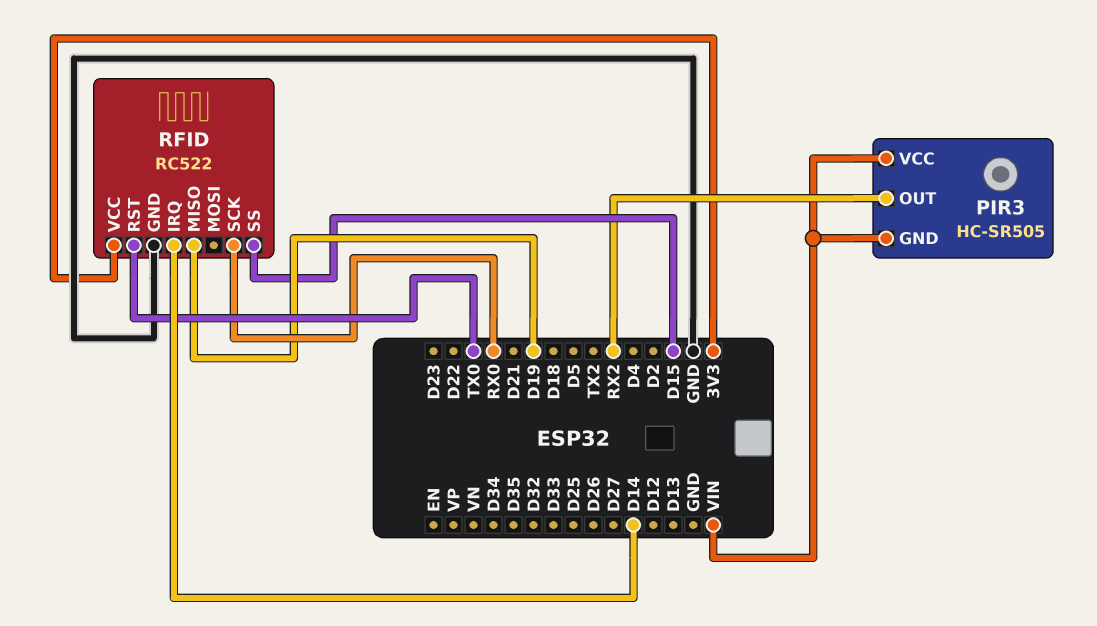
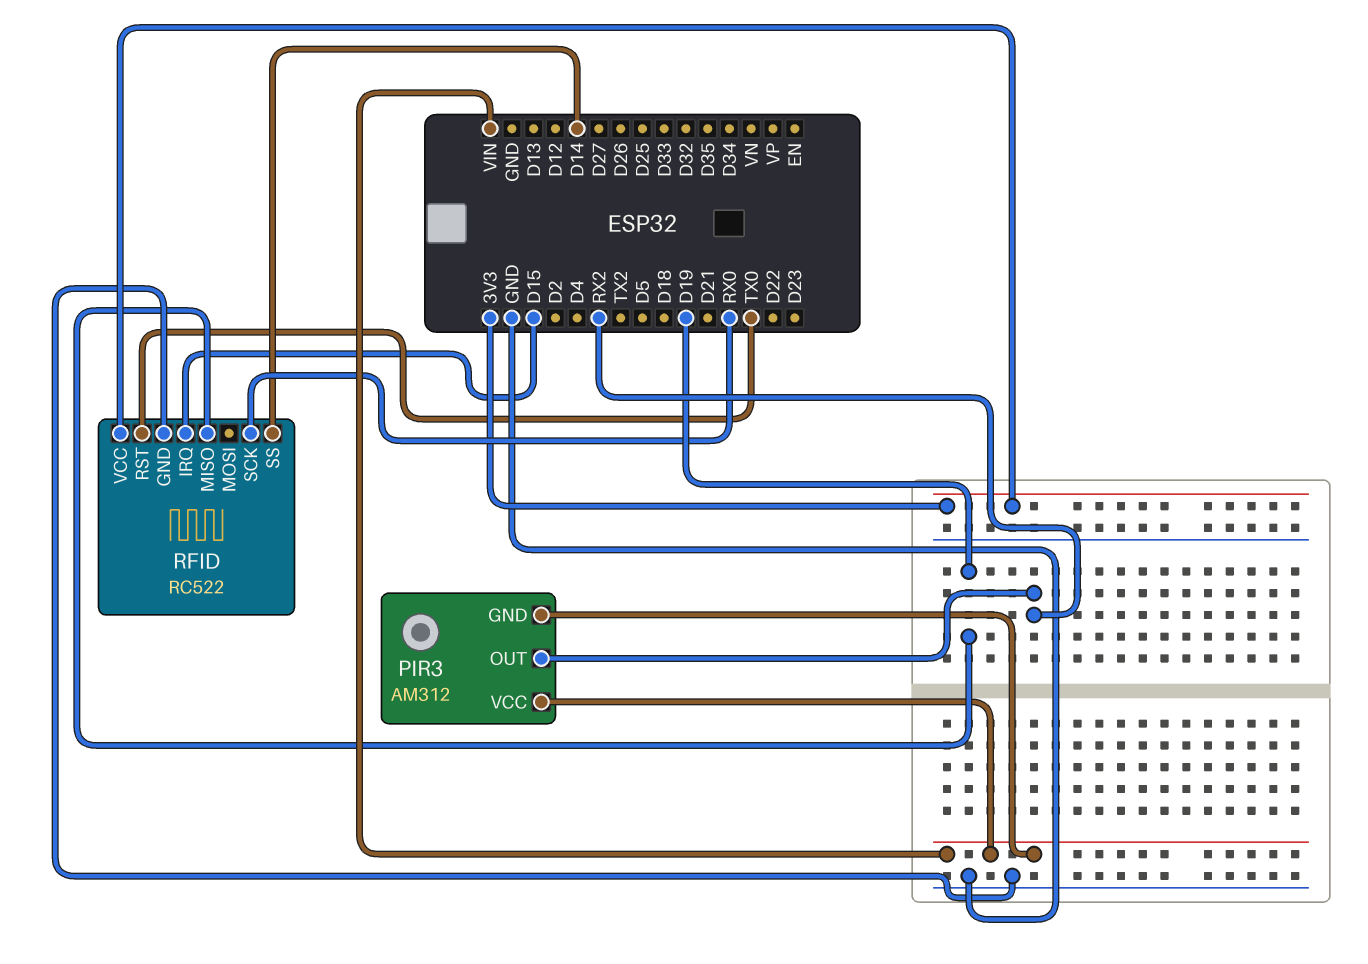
PIR3: HC-SR505 -> AM312
RFID pin IRQ: D14 -> D15
RFID pin SS: D15 -> D14

